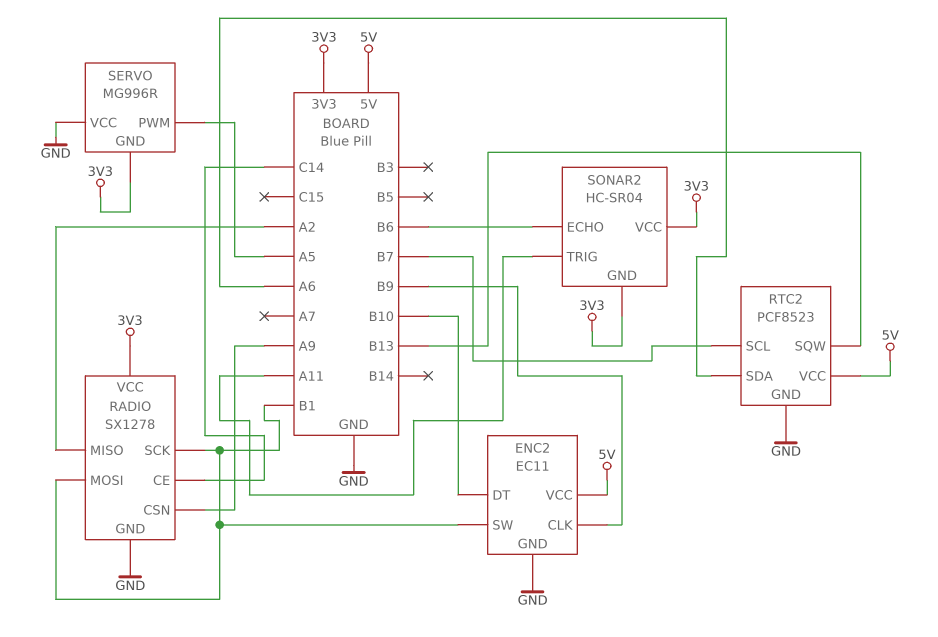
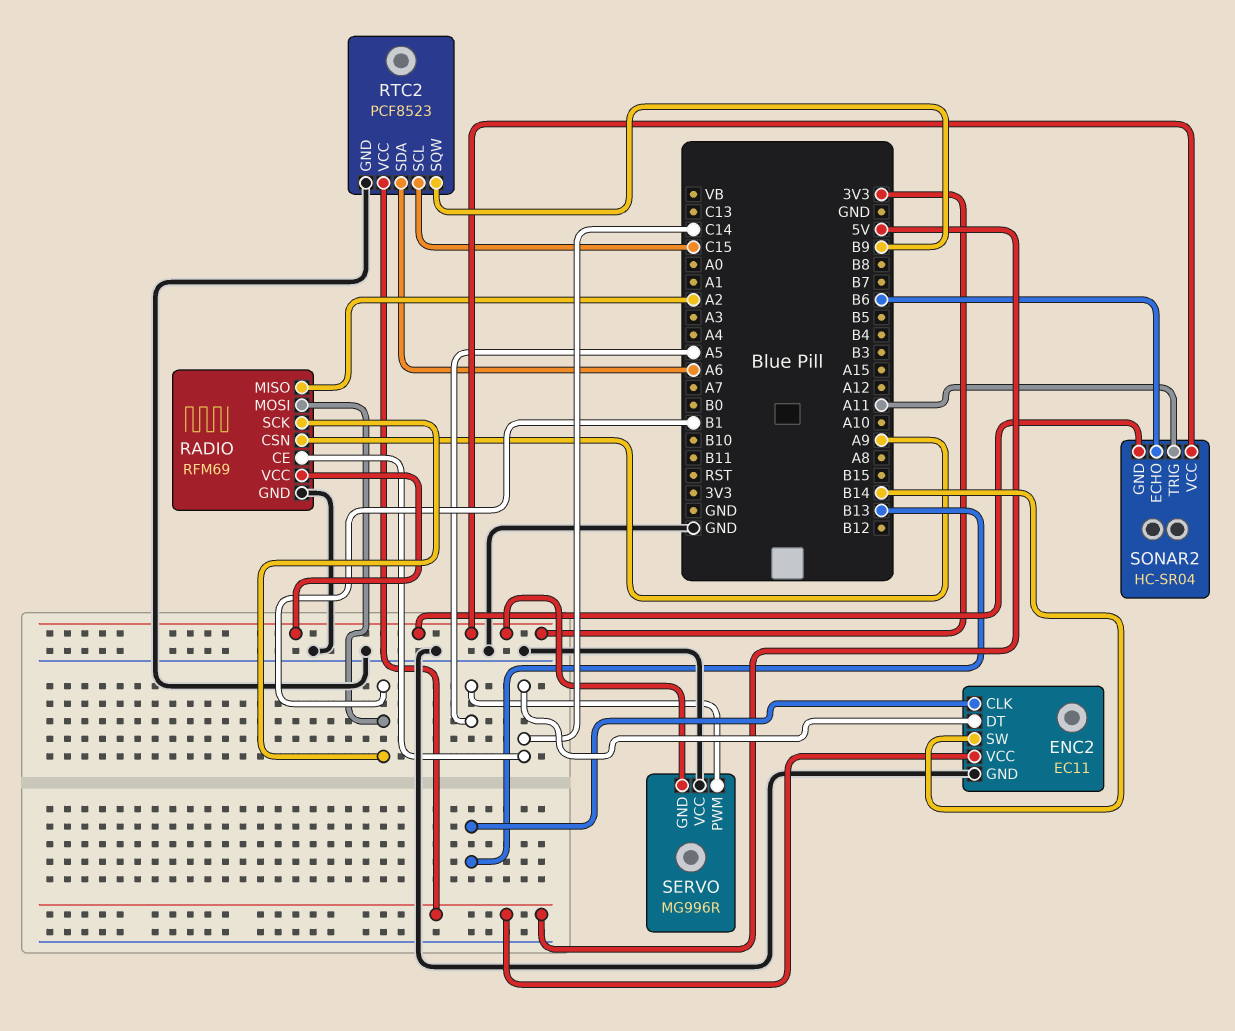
ENC2 pin CLK: B9 -> B13
ENC2 pin DT: B10 -> C14
ENC2 pin SW: B1 -> B14
RADIO: SX1278 -> RFM69
RTC2 pin SCL: B7 -> C15
RTC2 pin SQW: B13 -> B9

